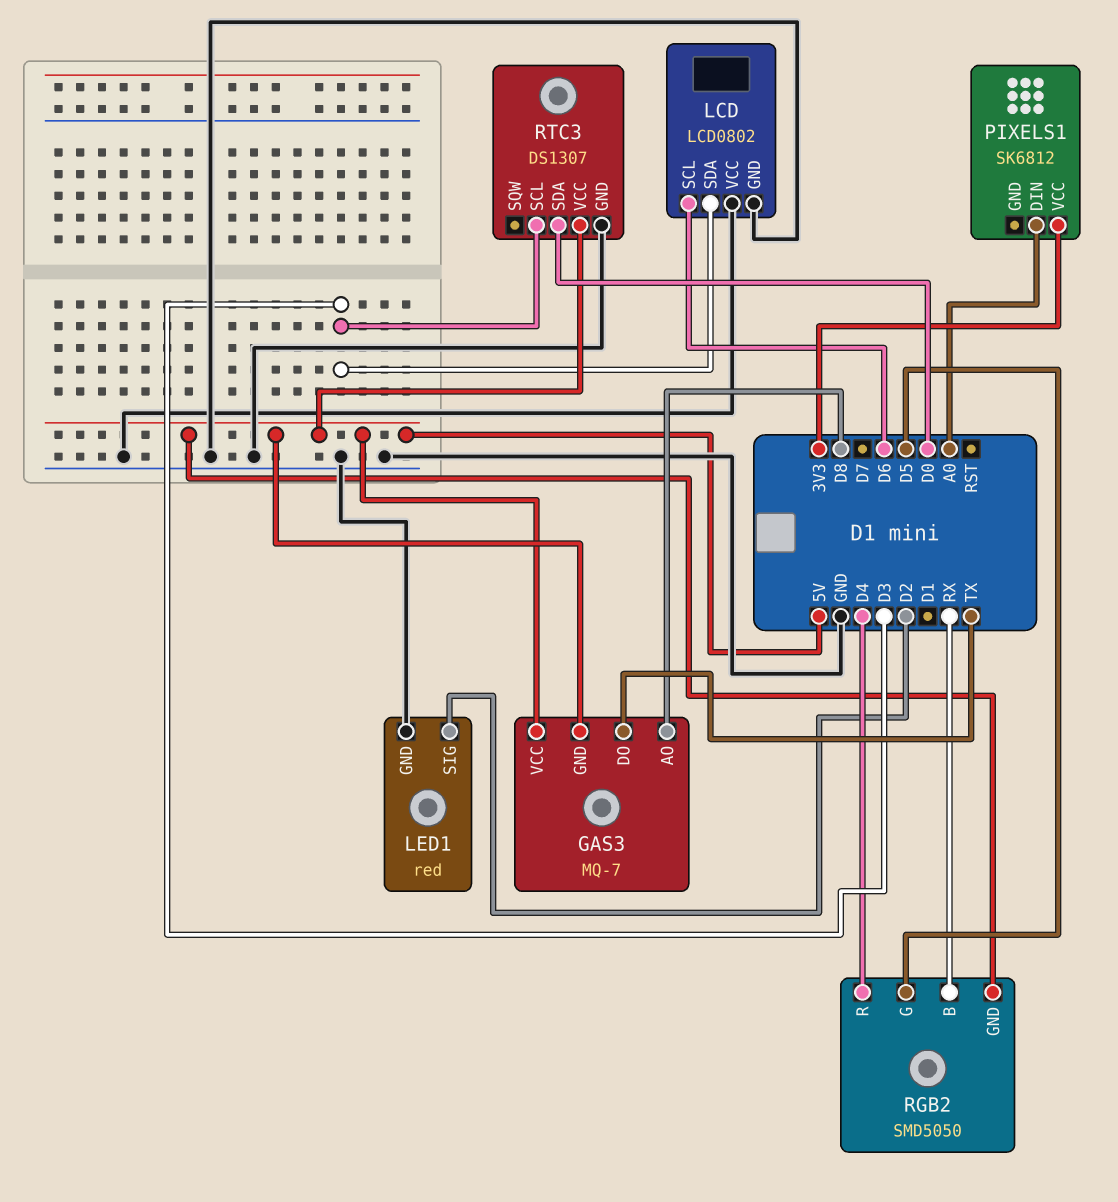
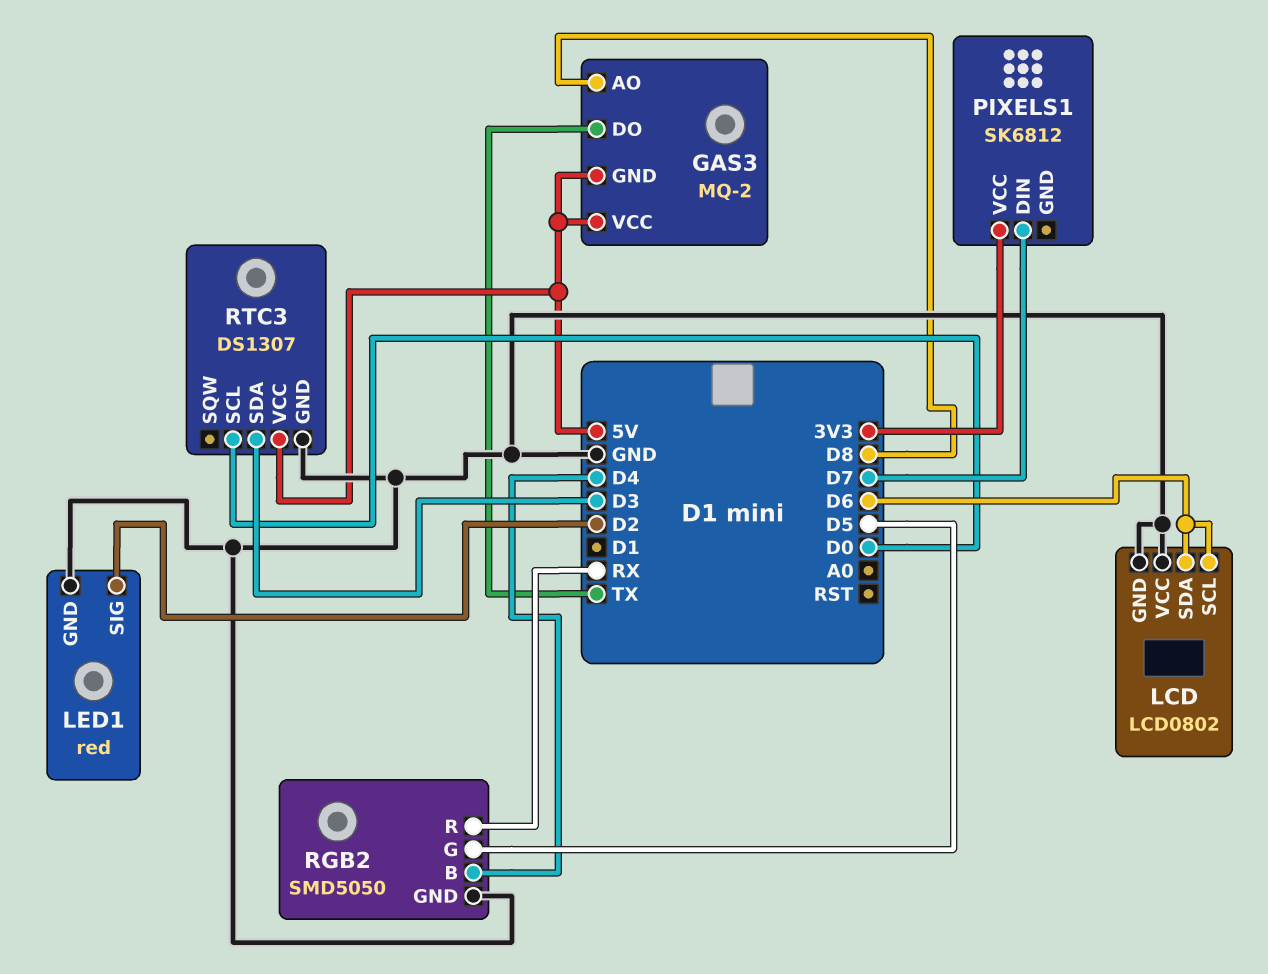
GAS3: MQ-7 -> MQ-2
LCD pin SDA: D3 -> D6
PIXELS1 pin DIN: A0 -> D7
RGB2 pin B: RX -> D4
RGB2 pin GND: 5V -> GND
RGB2 pin R: D4 -> RX
RTC3 pin SCL: D3 -> D0
RTC3 pin SDA: D0 -> D3

